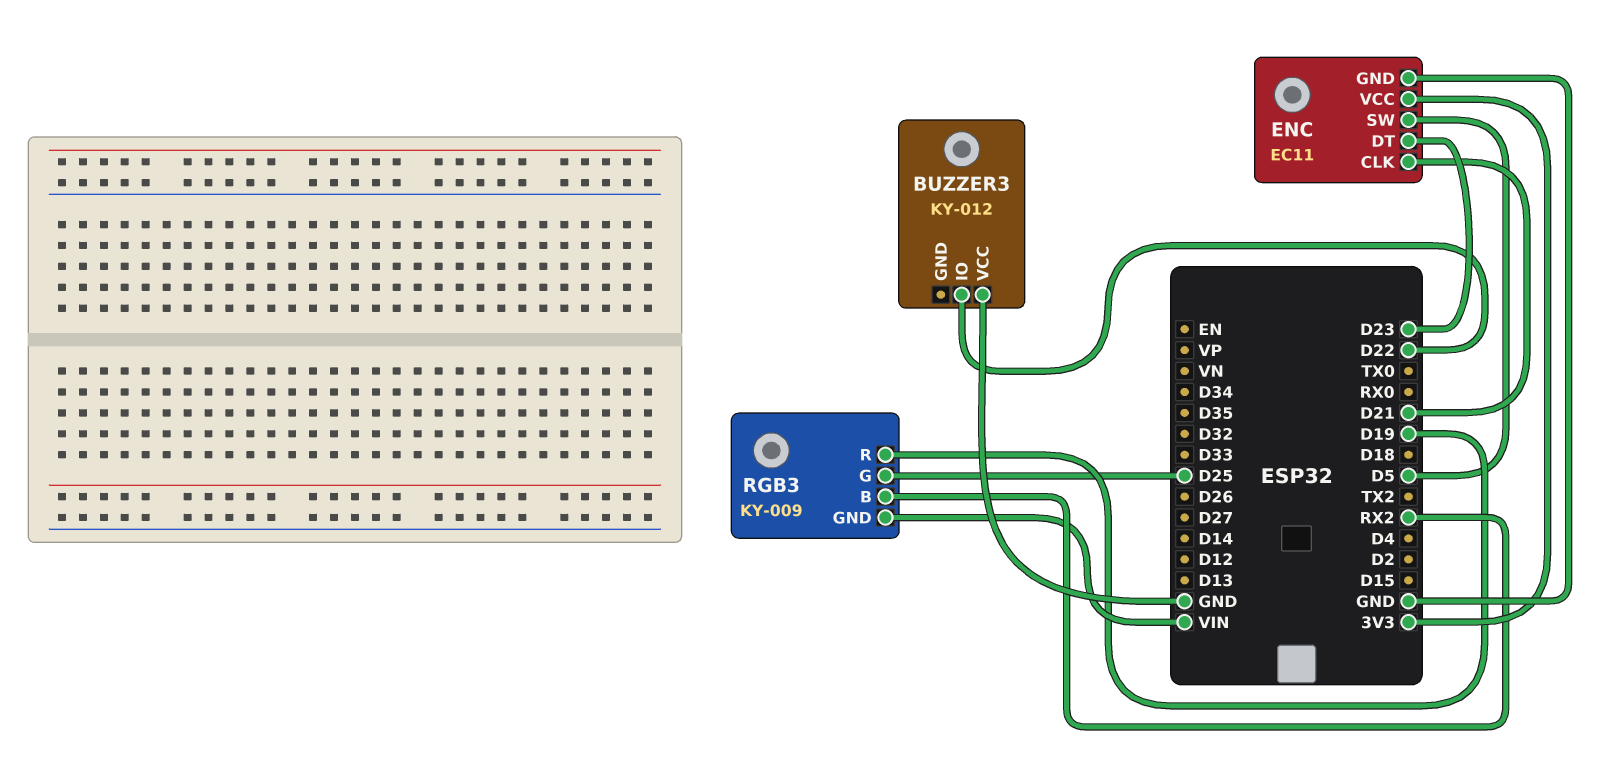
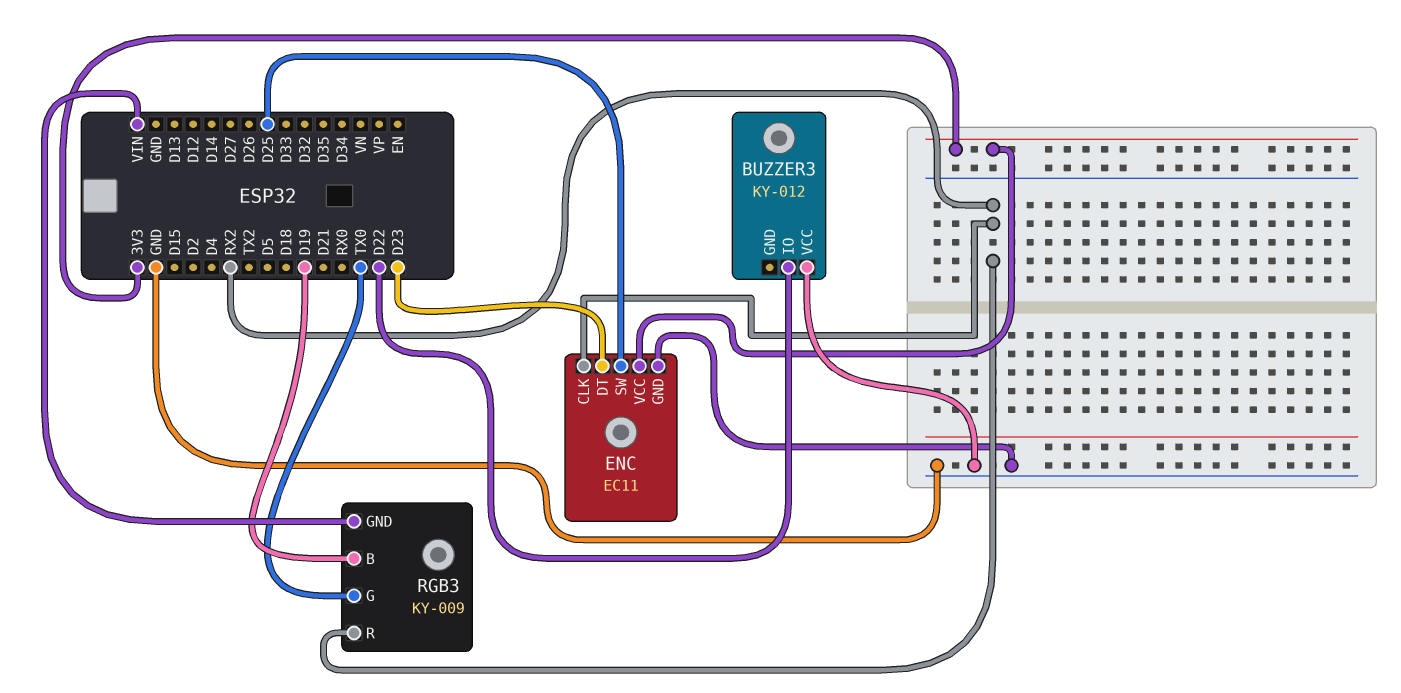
ENC pin CLK: D21 -> RX2
ENC pin SW: D5 -> D25
RGB3 pin B: RX2 -> D19
RGB3 pin G: D25 -> TX0
RGB3 pin R: D19 -> RX2

